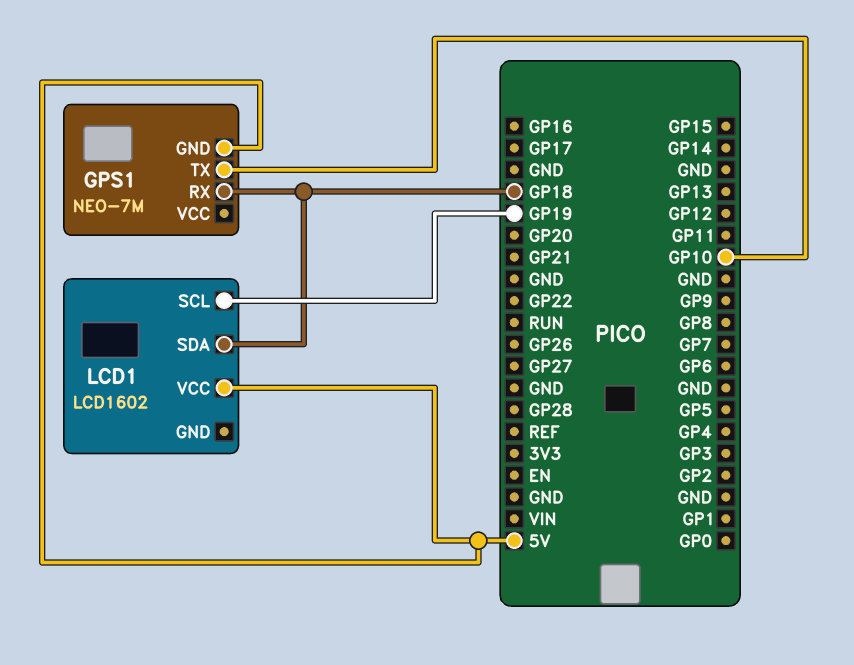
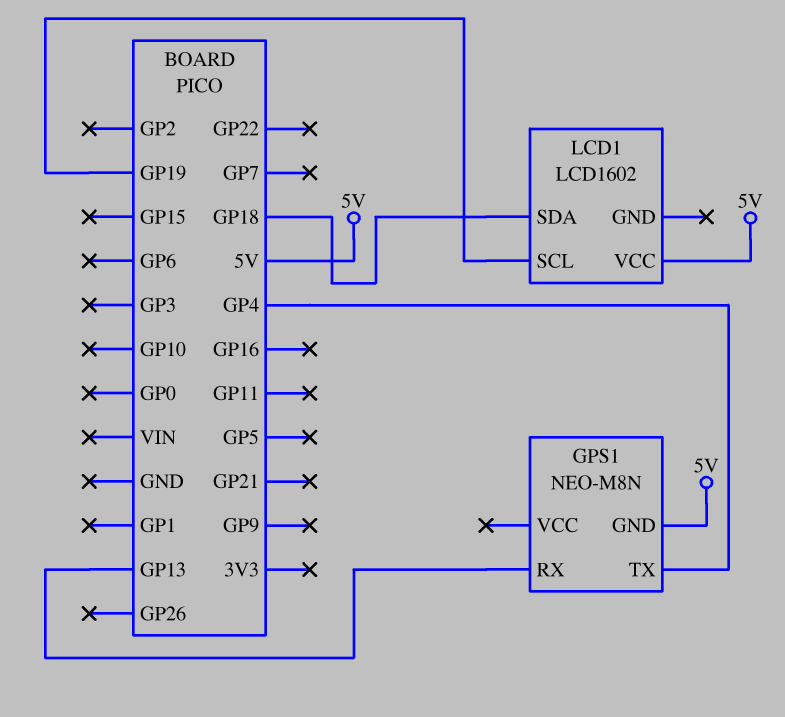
GPS1: NEO-7M -> NEO-M8N
GPS1 pin RX: GP18 -> GP13
GPS1 pin TX: GP10 -> GP4

